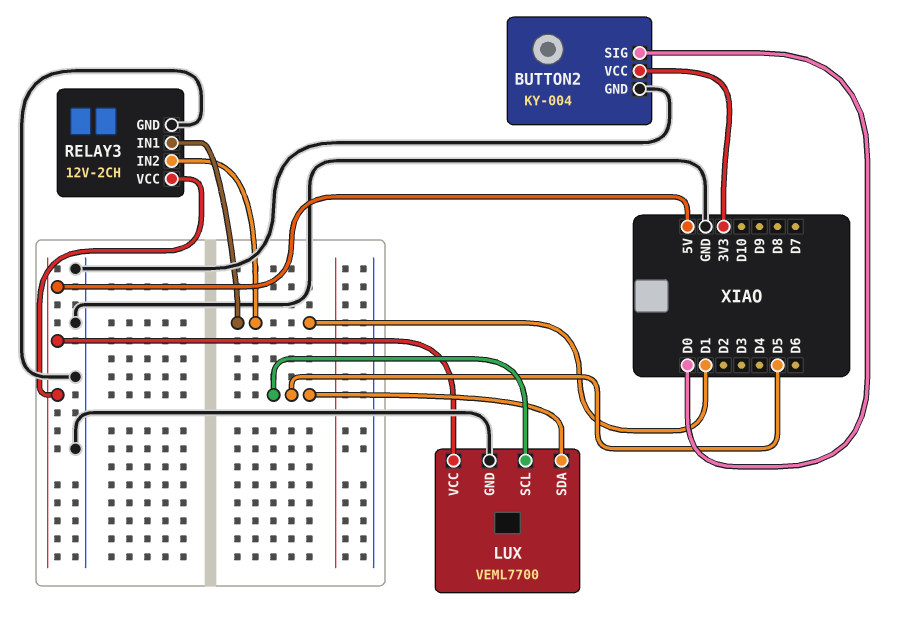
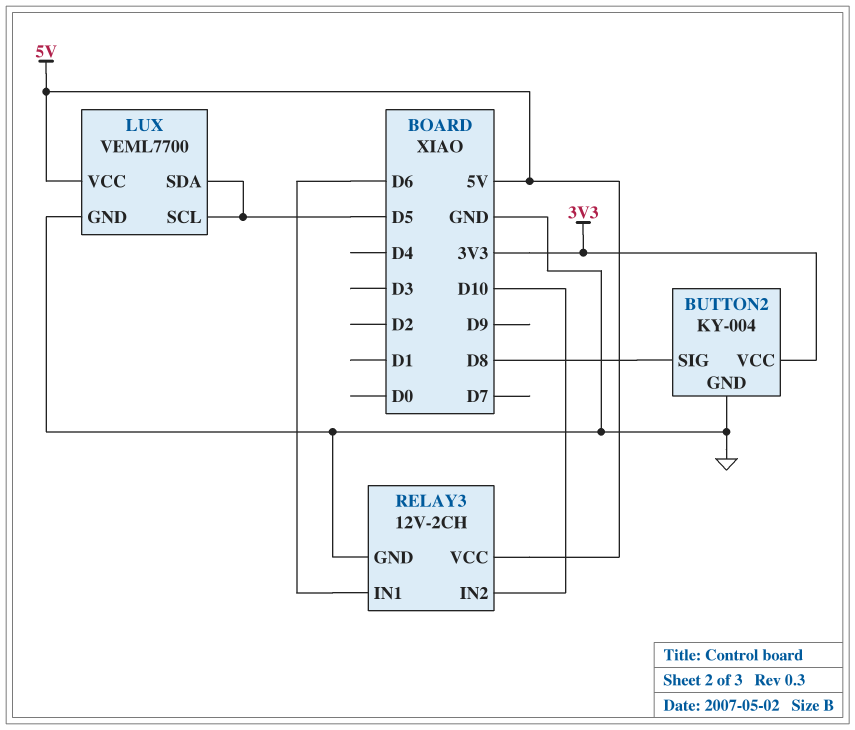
BUTTON2 pin SIG: D0 -> D8
RELAY3 pin IN1: D1 -> D6
RELAY3 pin IN2: D1 -> D10

